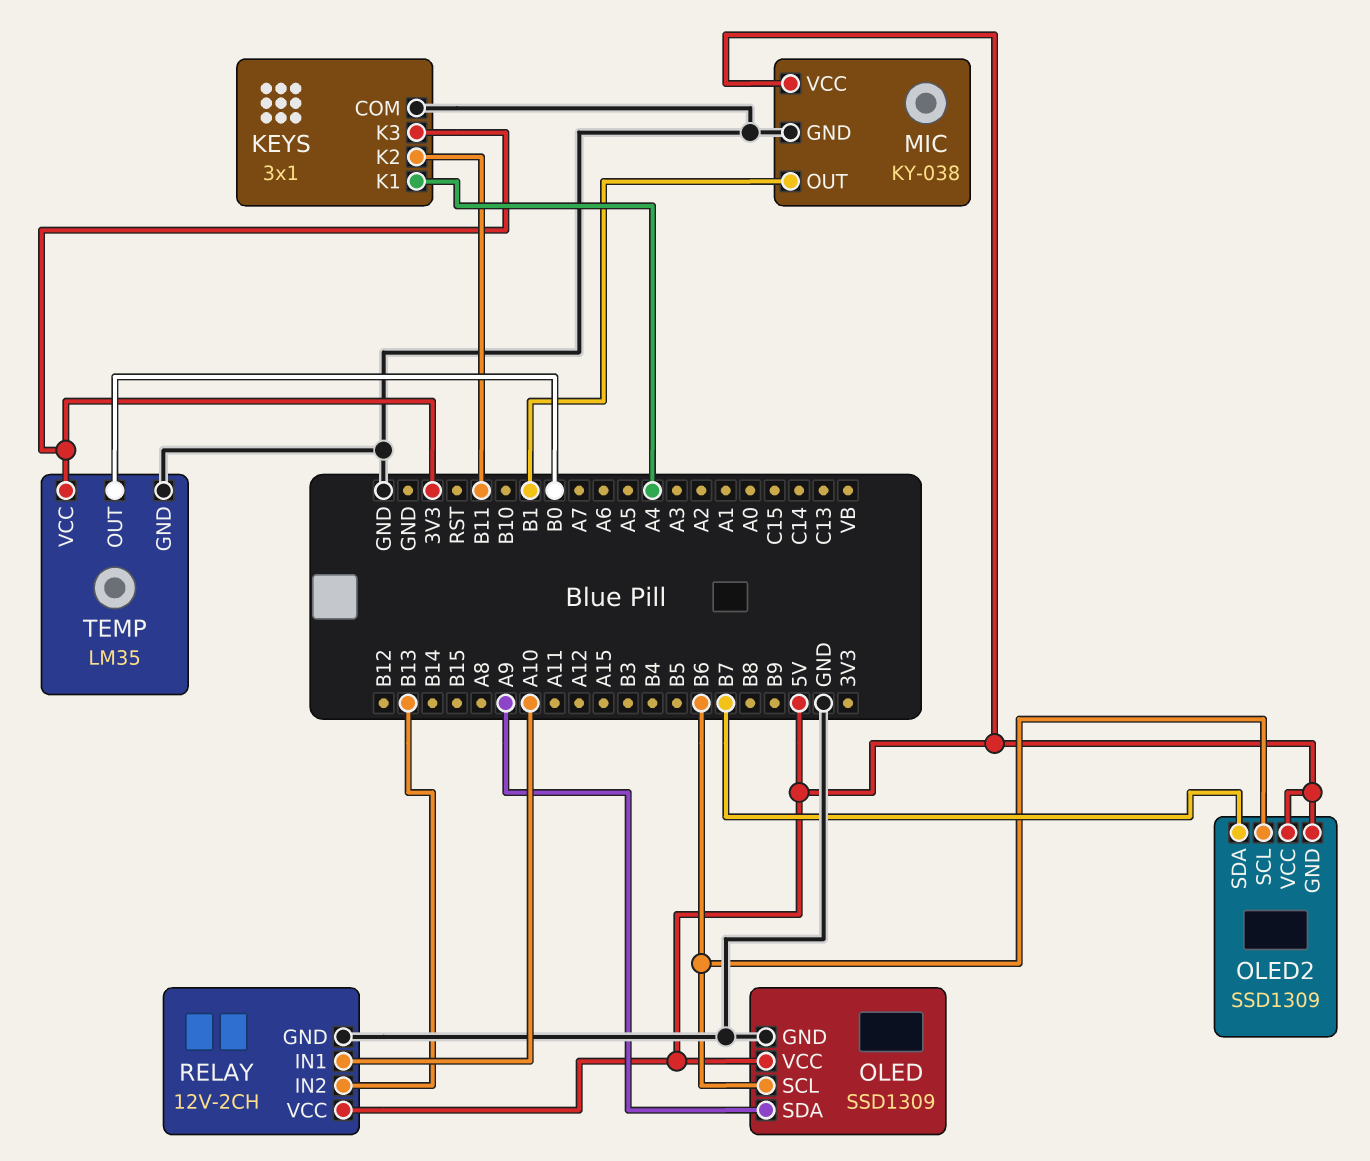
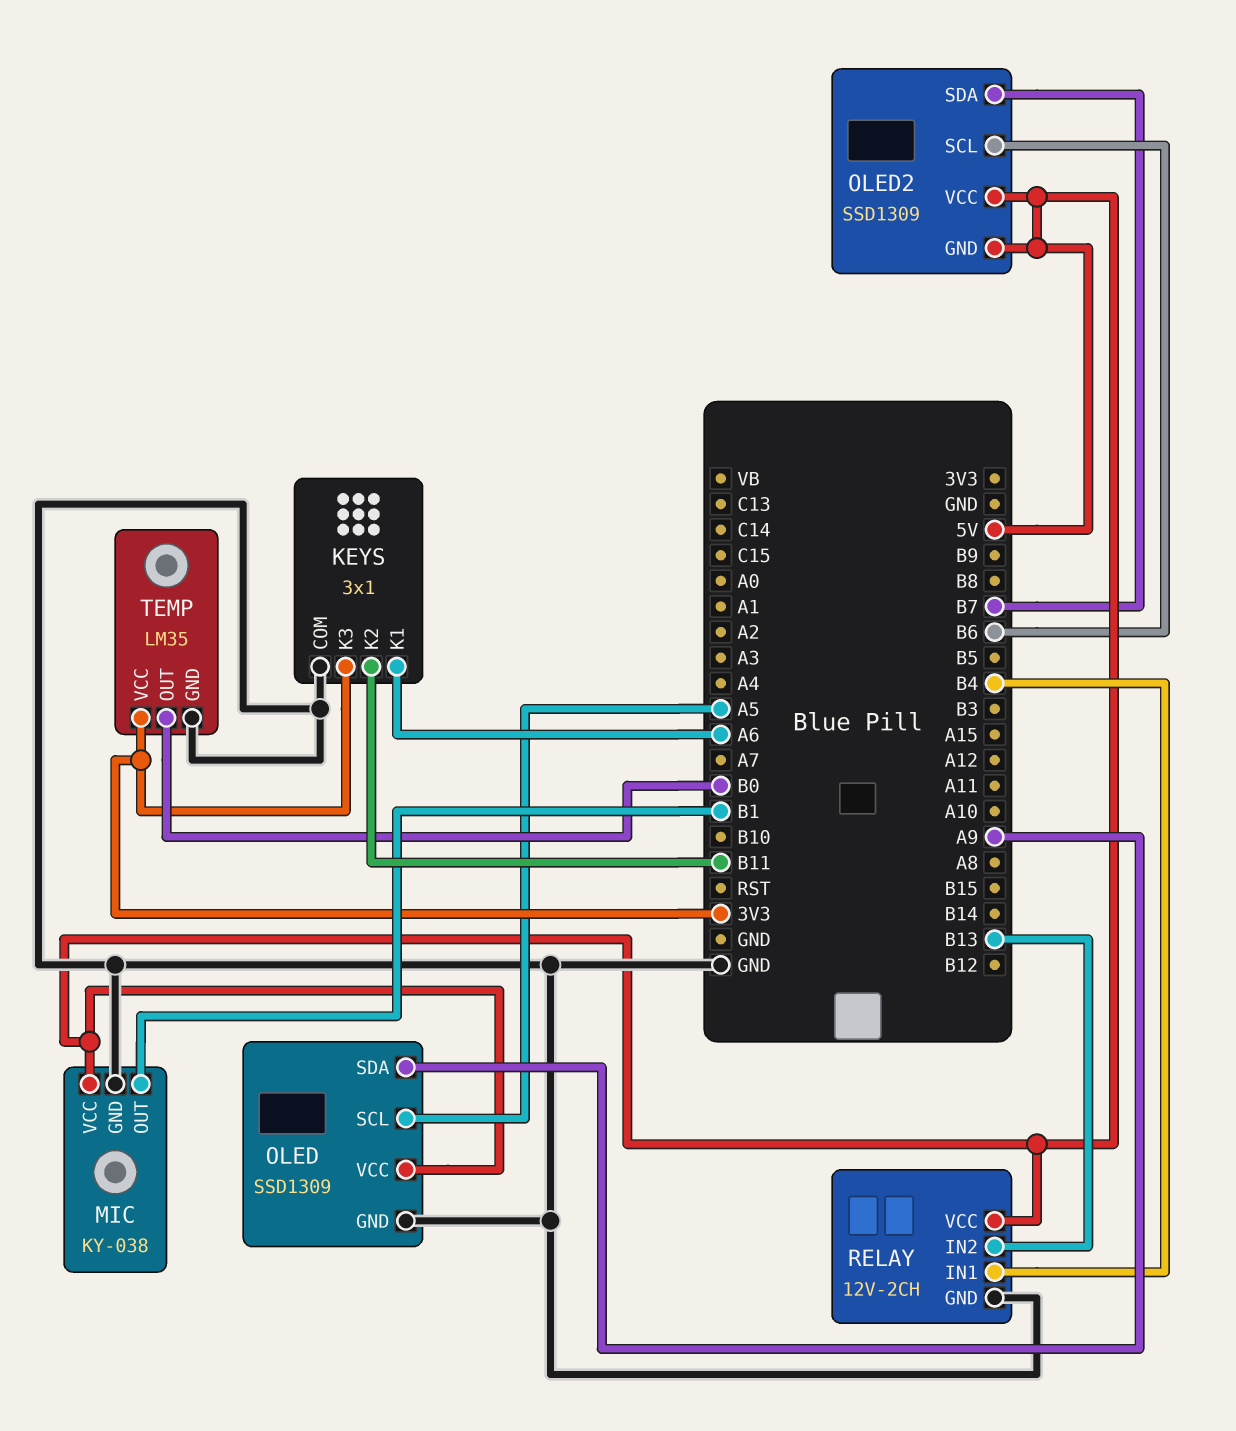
KEYS pin K1: A4 -> A6
OLED pin SCL: B6 -> A5
RELAY pin IN1: A10 -> B4

